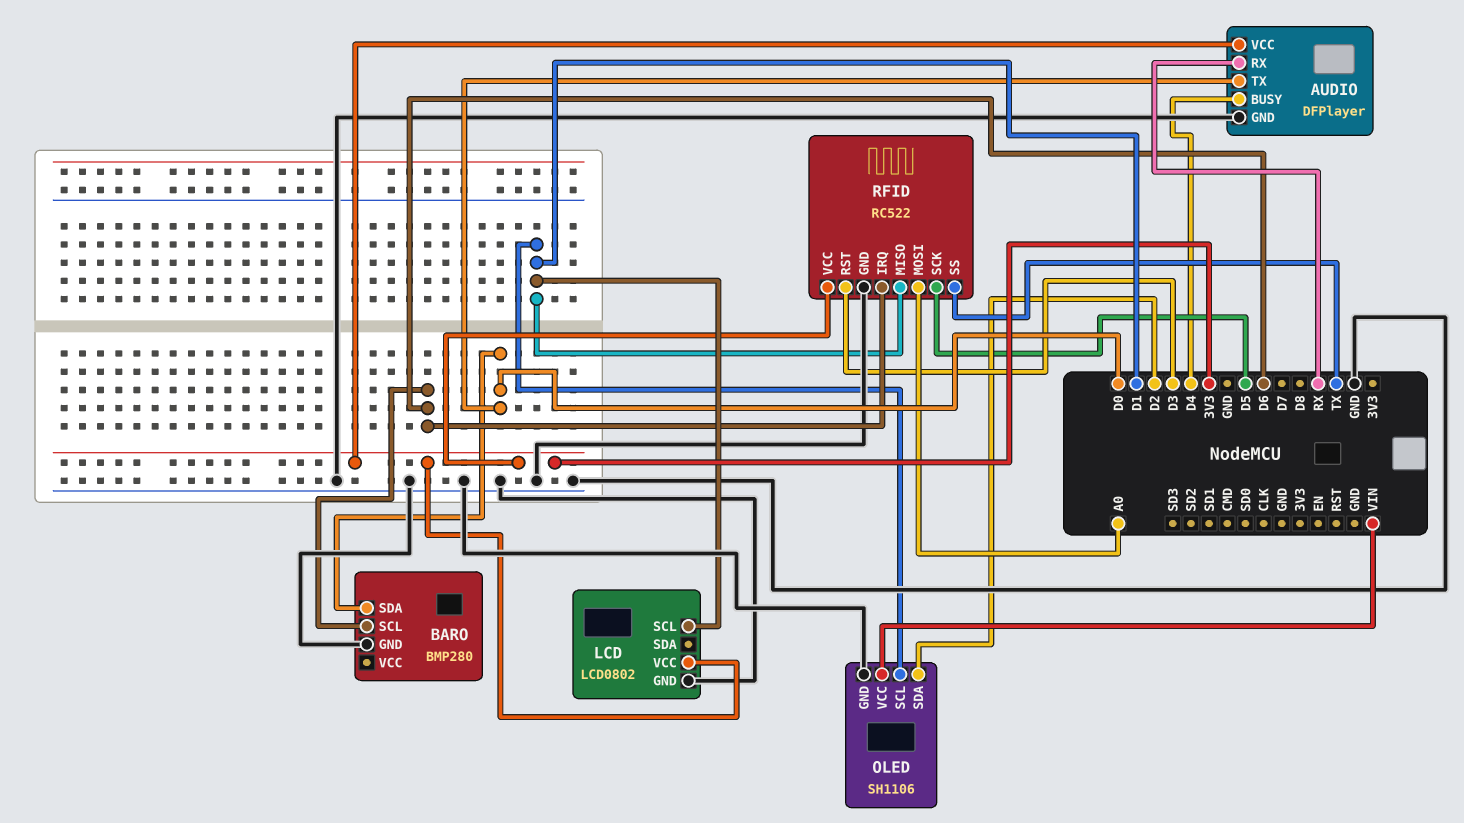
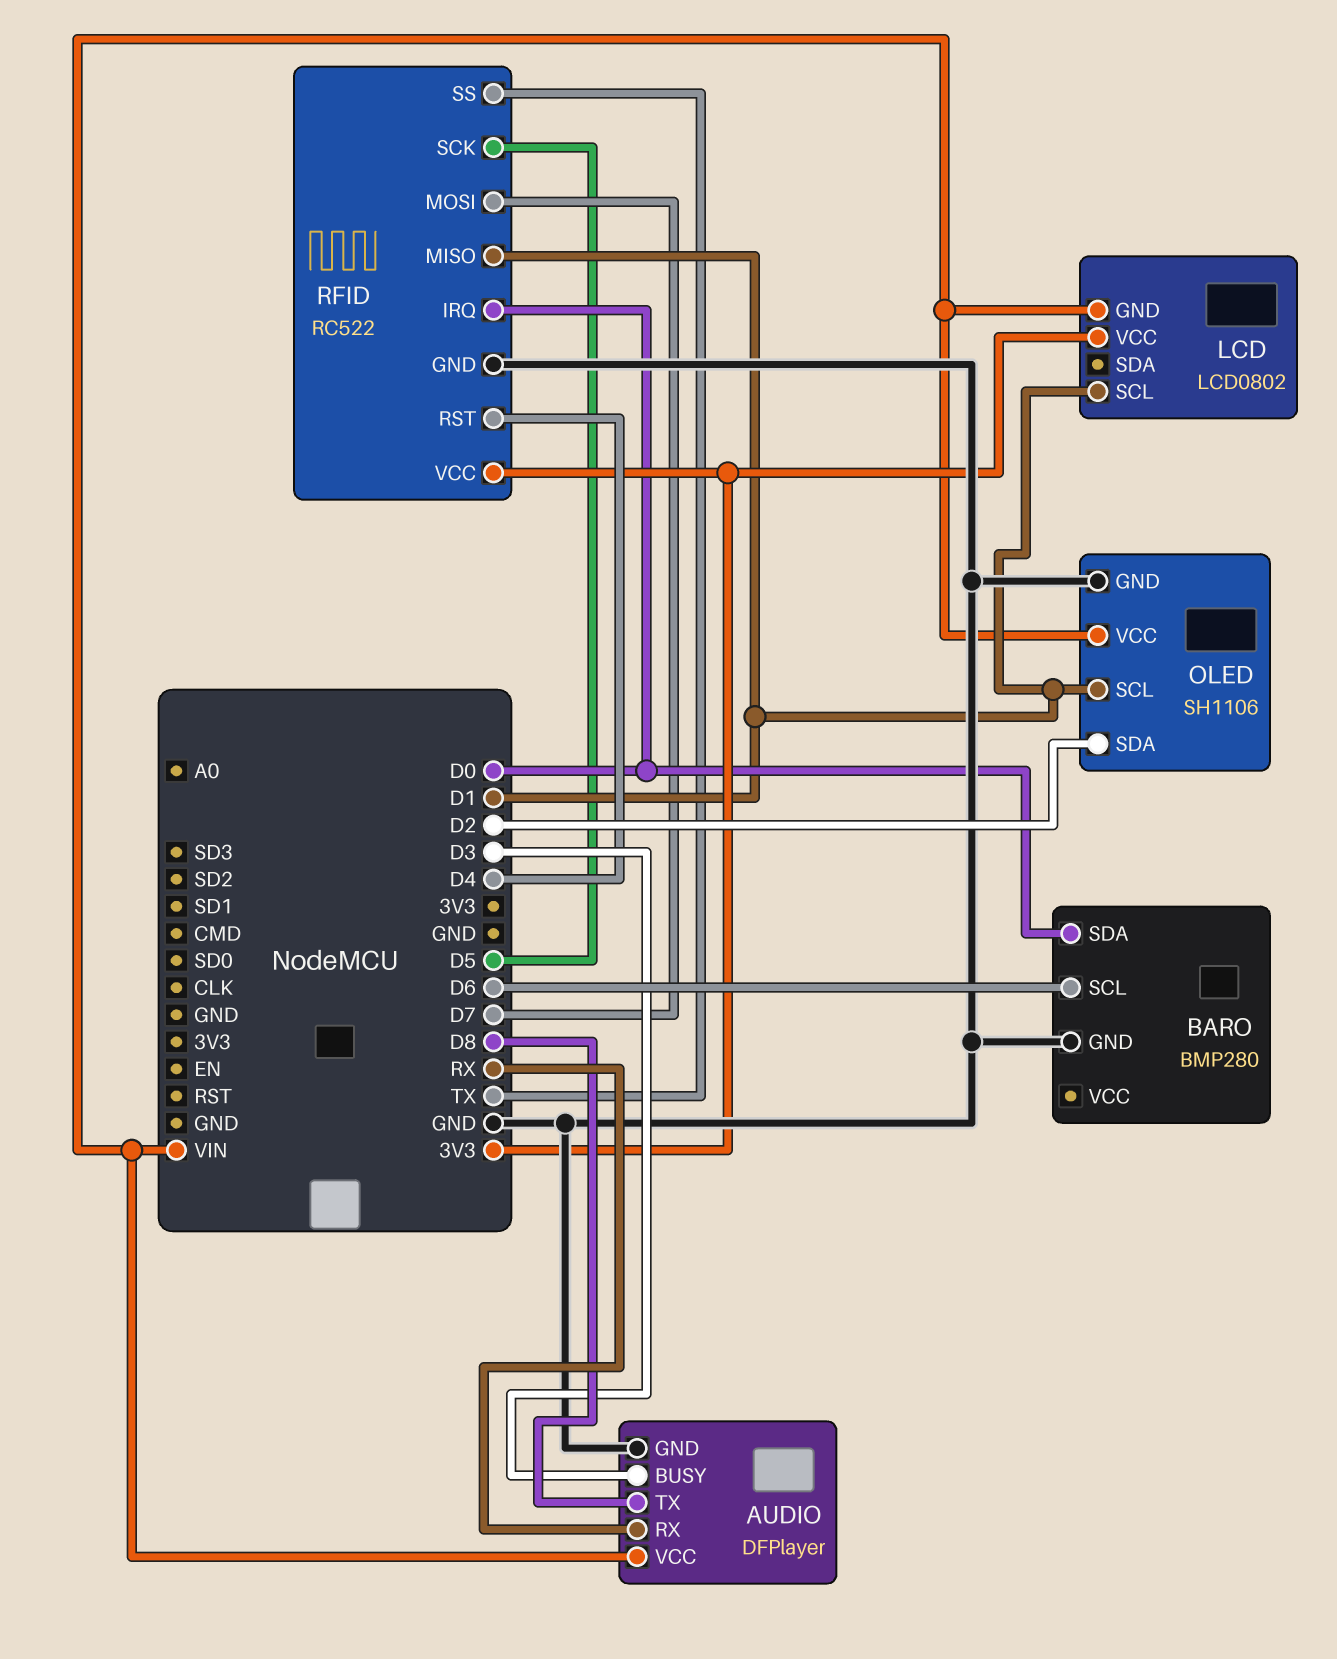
AUDIO pin BUSY: D4 -> D3
AUDIO pin TX: D0 -> D8
AUDIO pin VCC: 3V3 -> VIN
LCD pin GND: GND -> VIN
RFID pin IRQ: D6 -> D0
RFID pin MOSI: A0 -> D7
RFID pin RST: D3 -> D4

